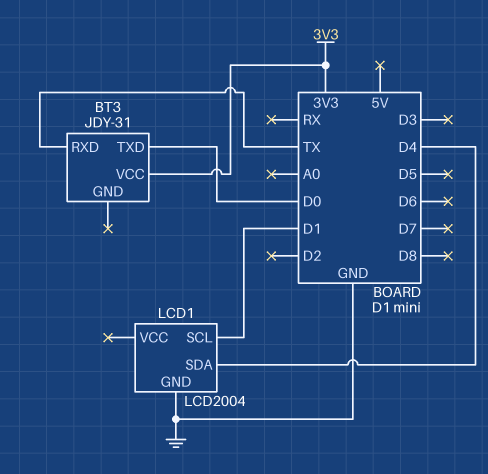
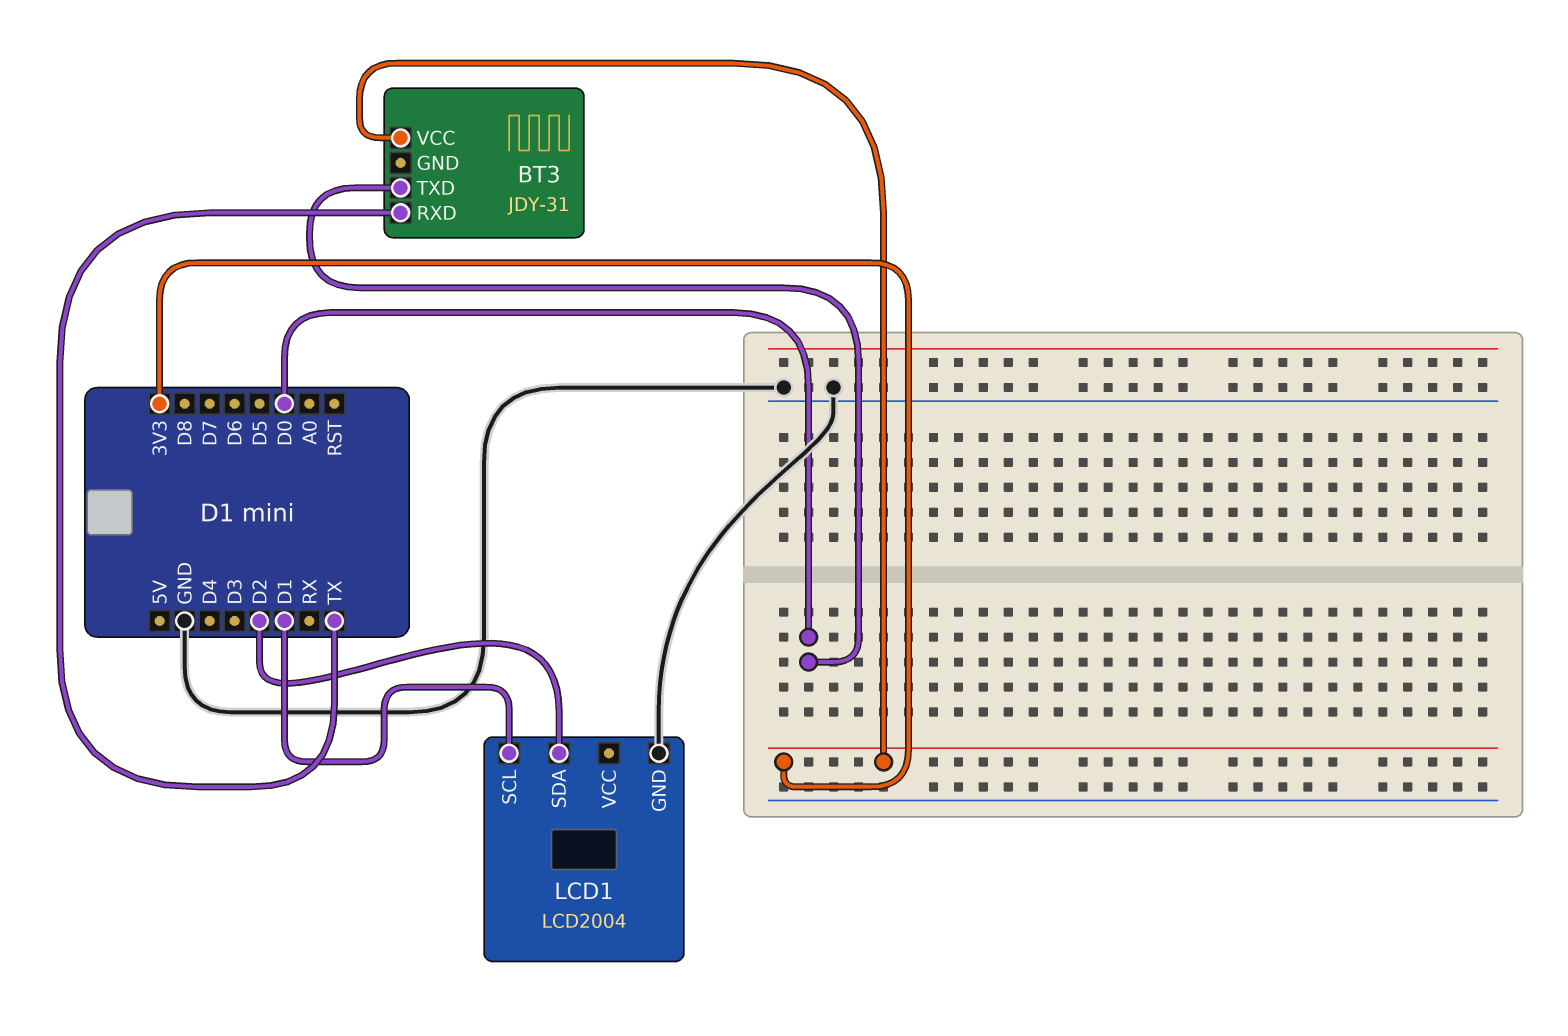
LCD1 pin SDA: D4 -> D2

